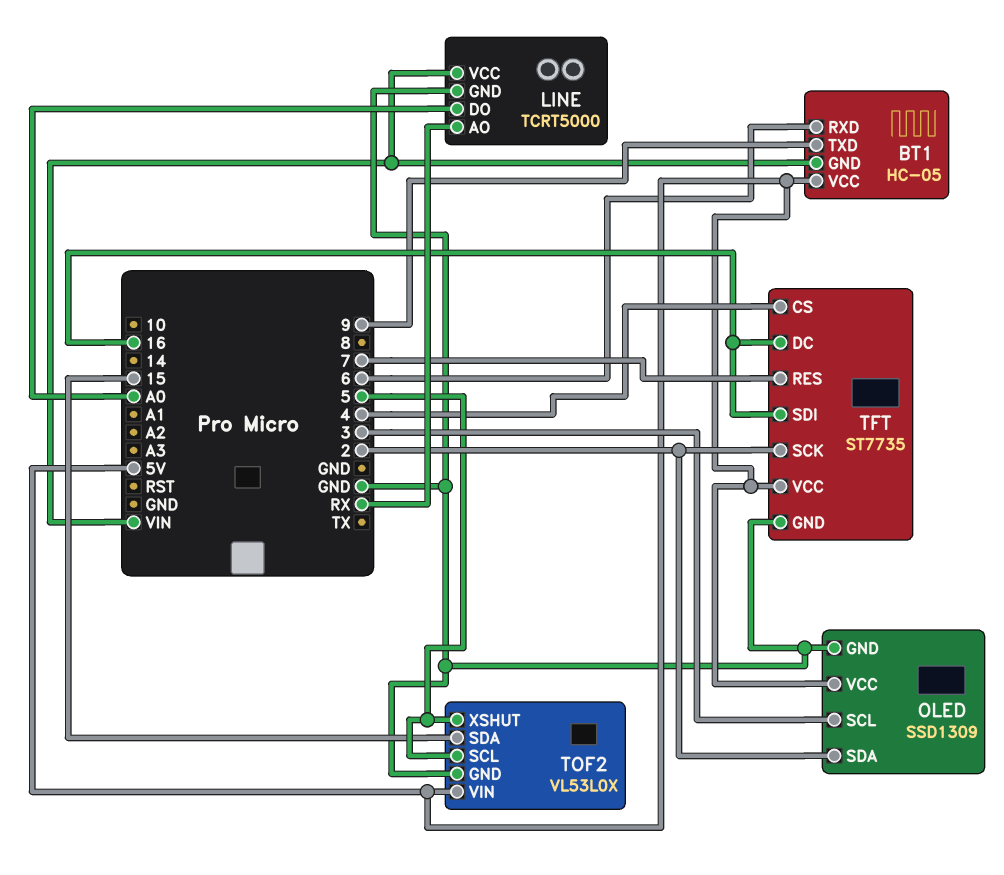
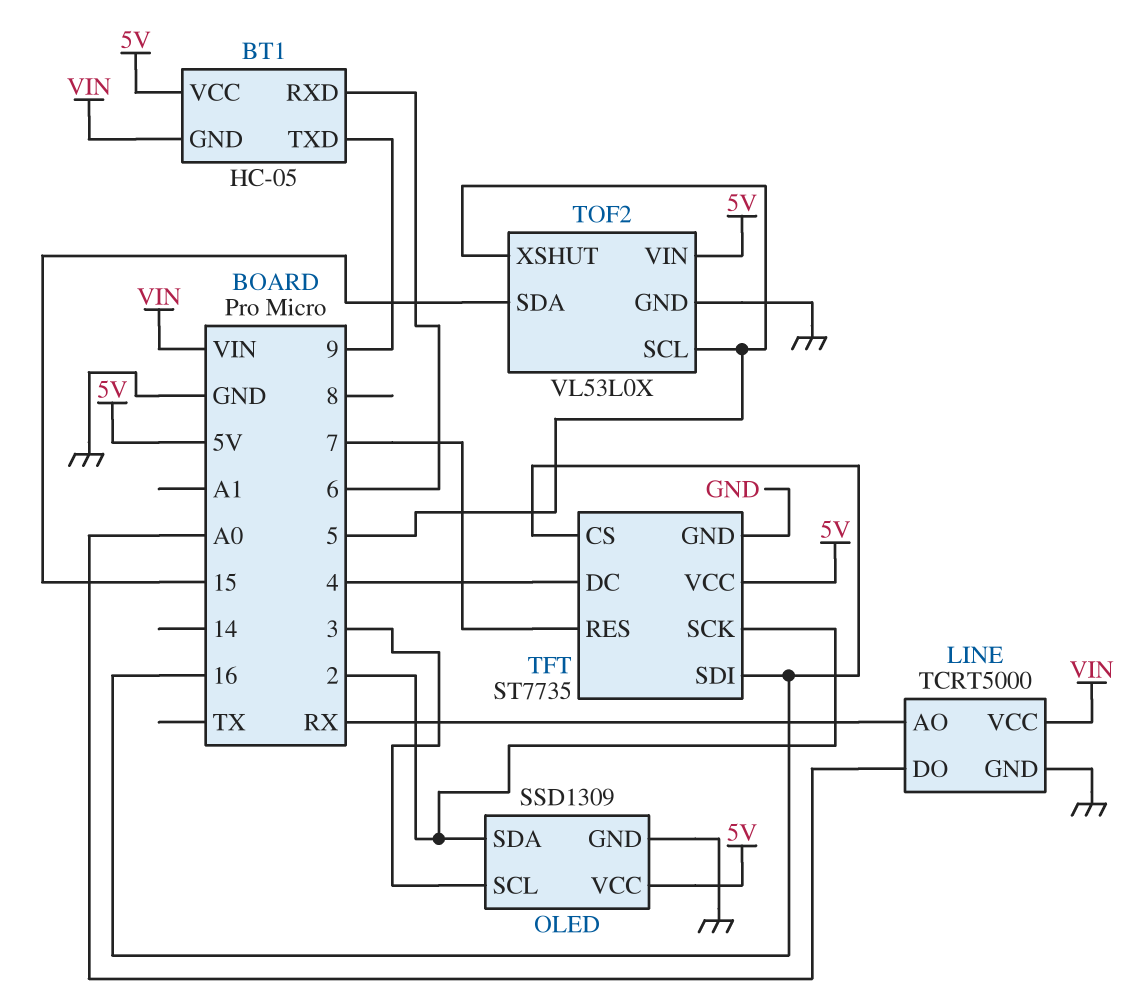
TFT pin CS: 4 -> 16
TFT pin DC: 16 -> 4

